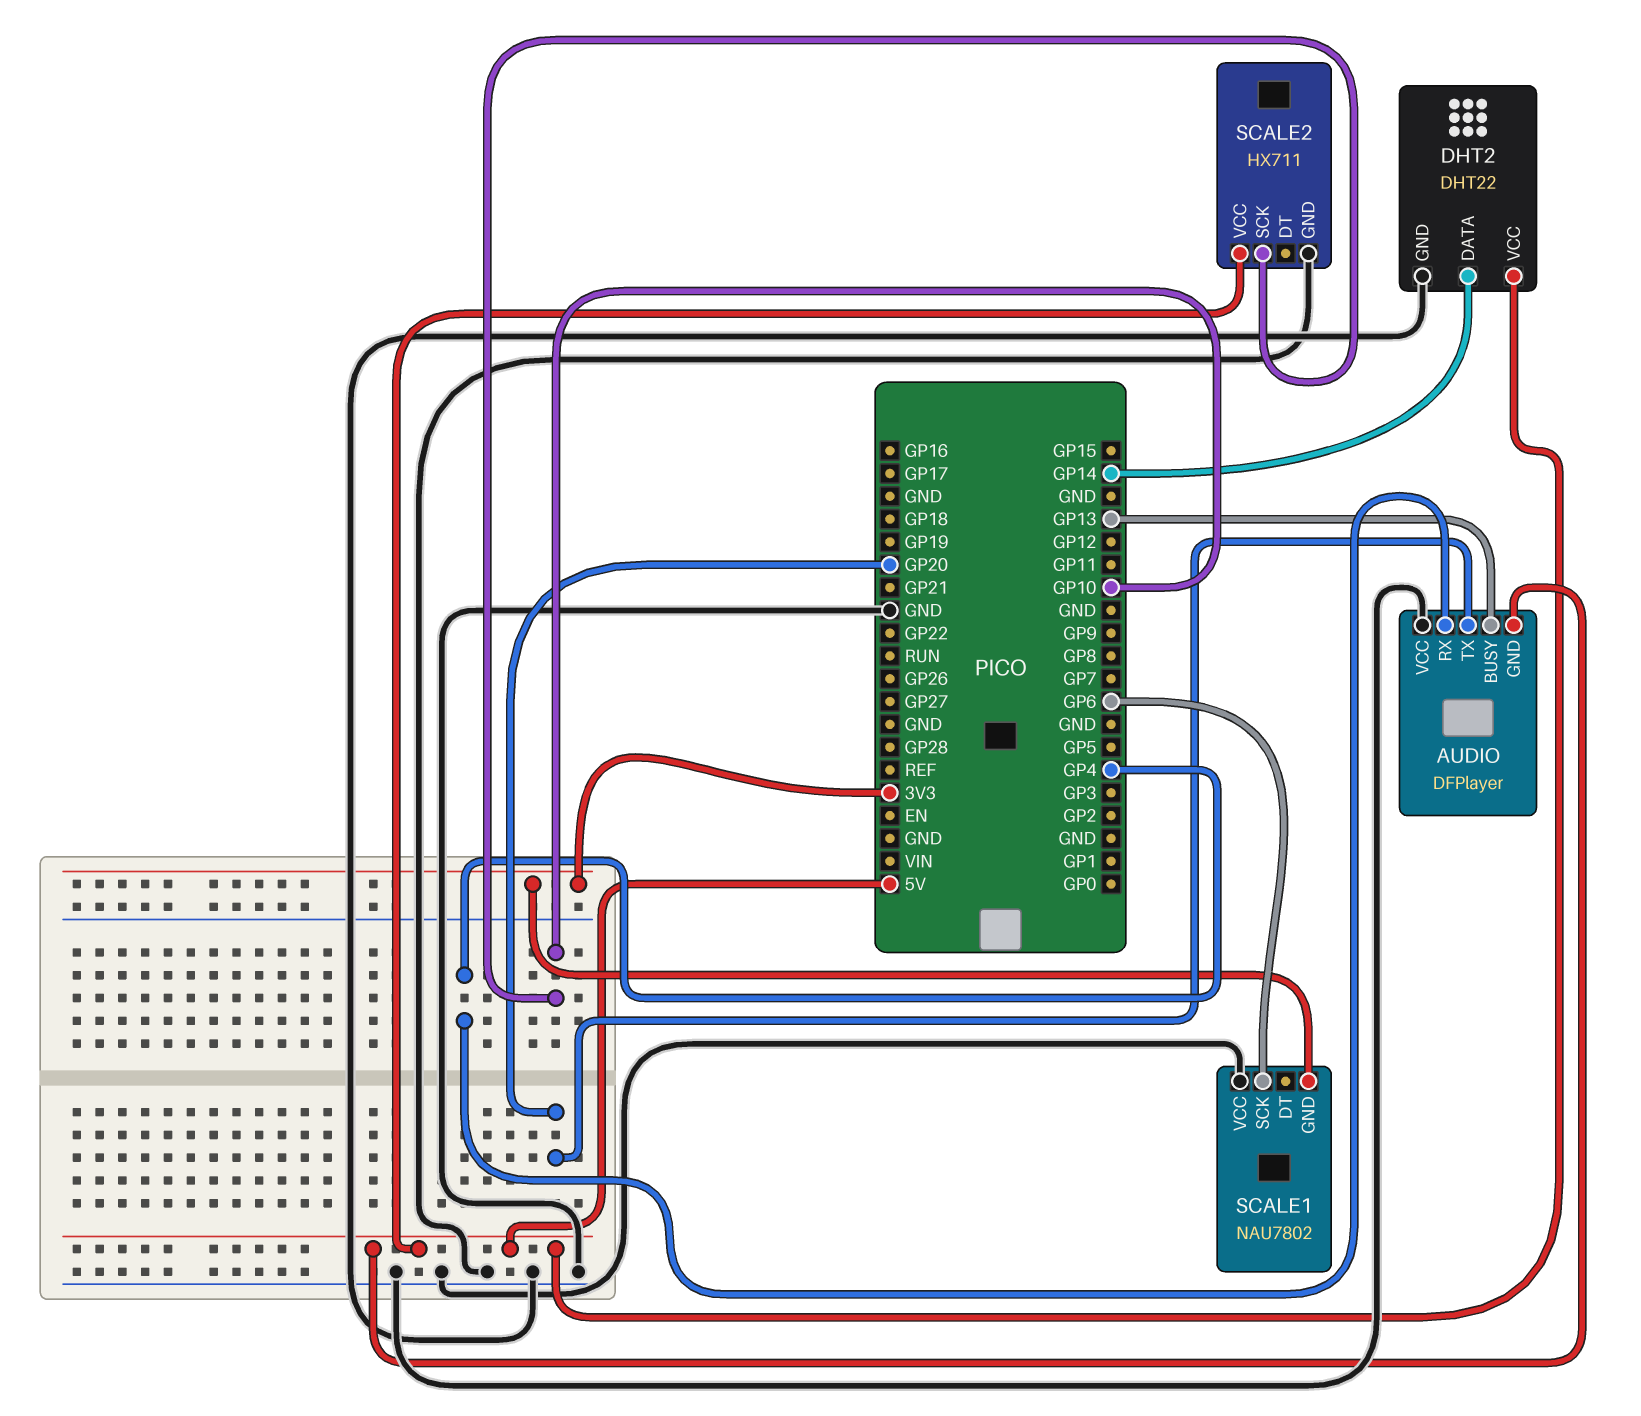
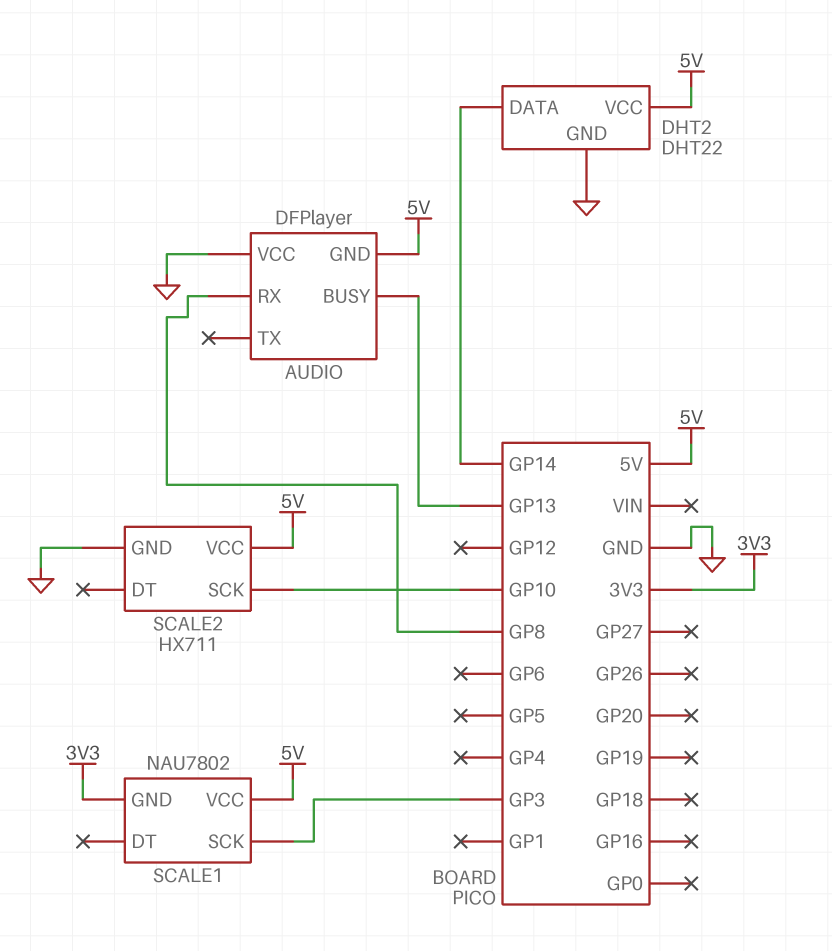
AUDIO pin RX: GP4 -> GP8
AUDIO pin TX: GP20 -> none
SCALE1 pin SCK: GP6 -> GP3
SCALE1 pin VCC: GND -> 5V

